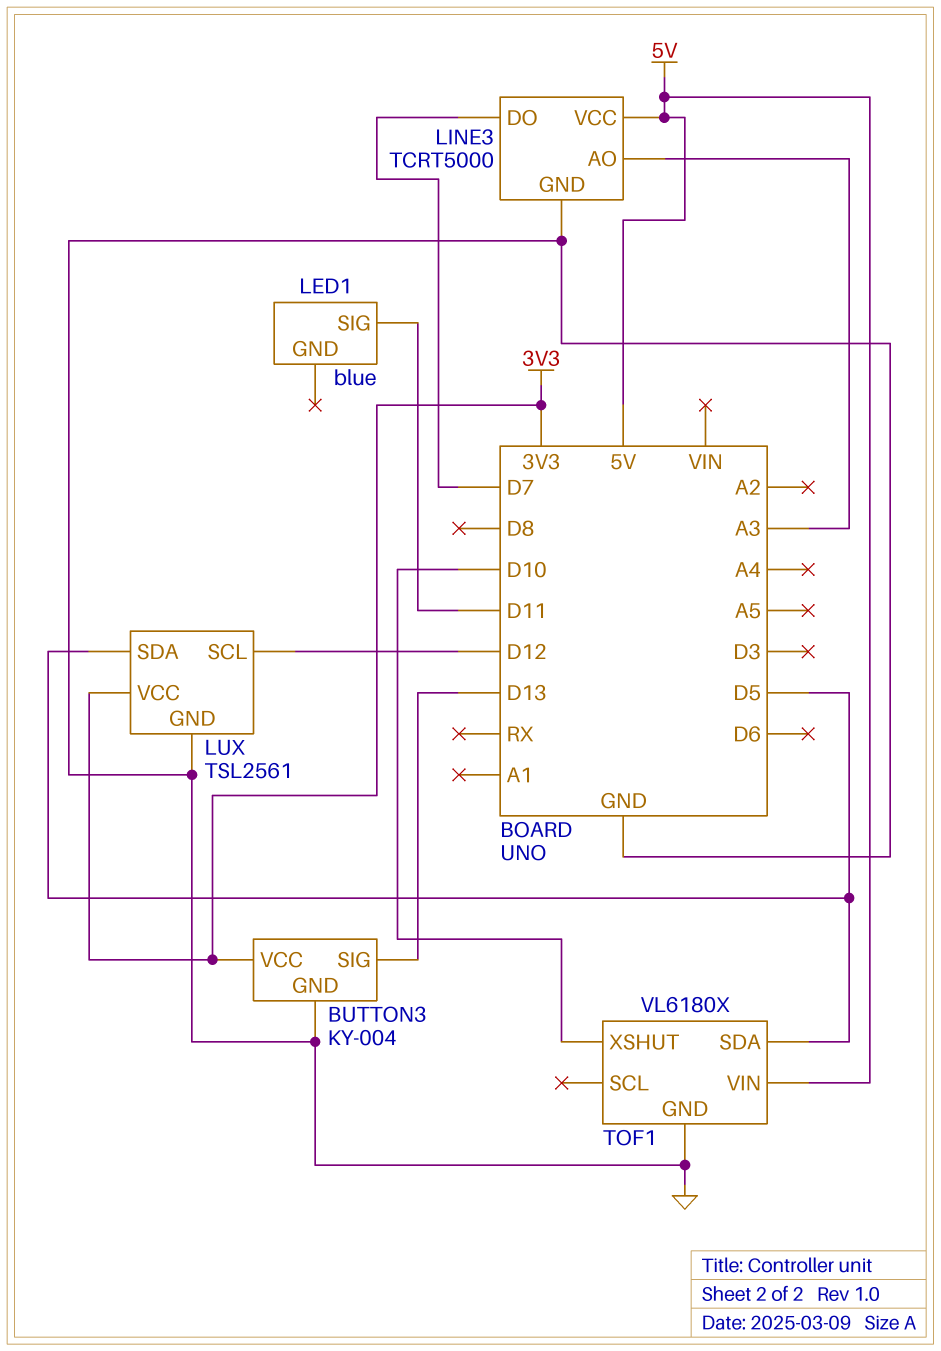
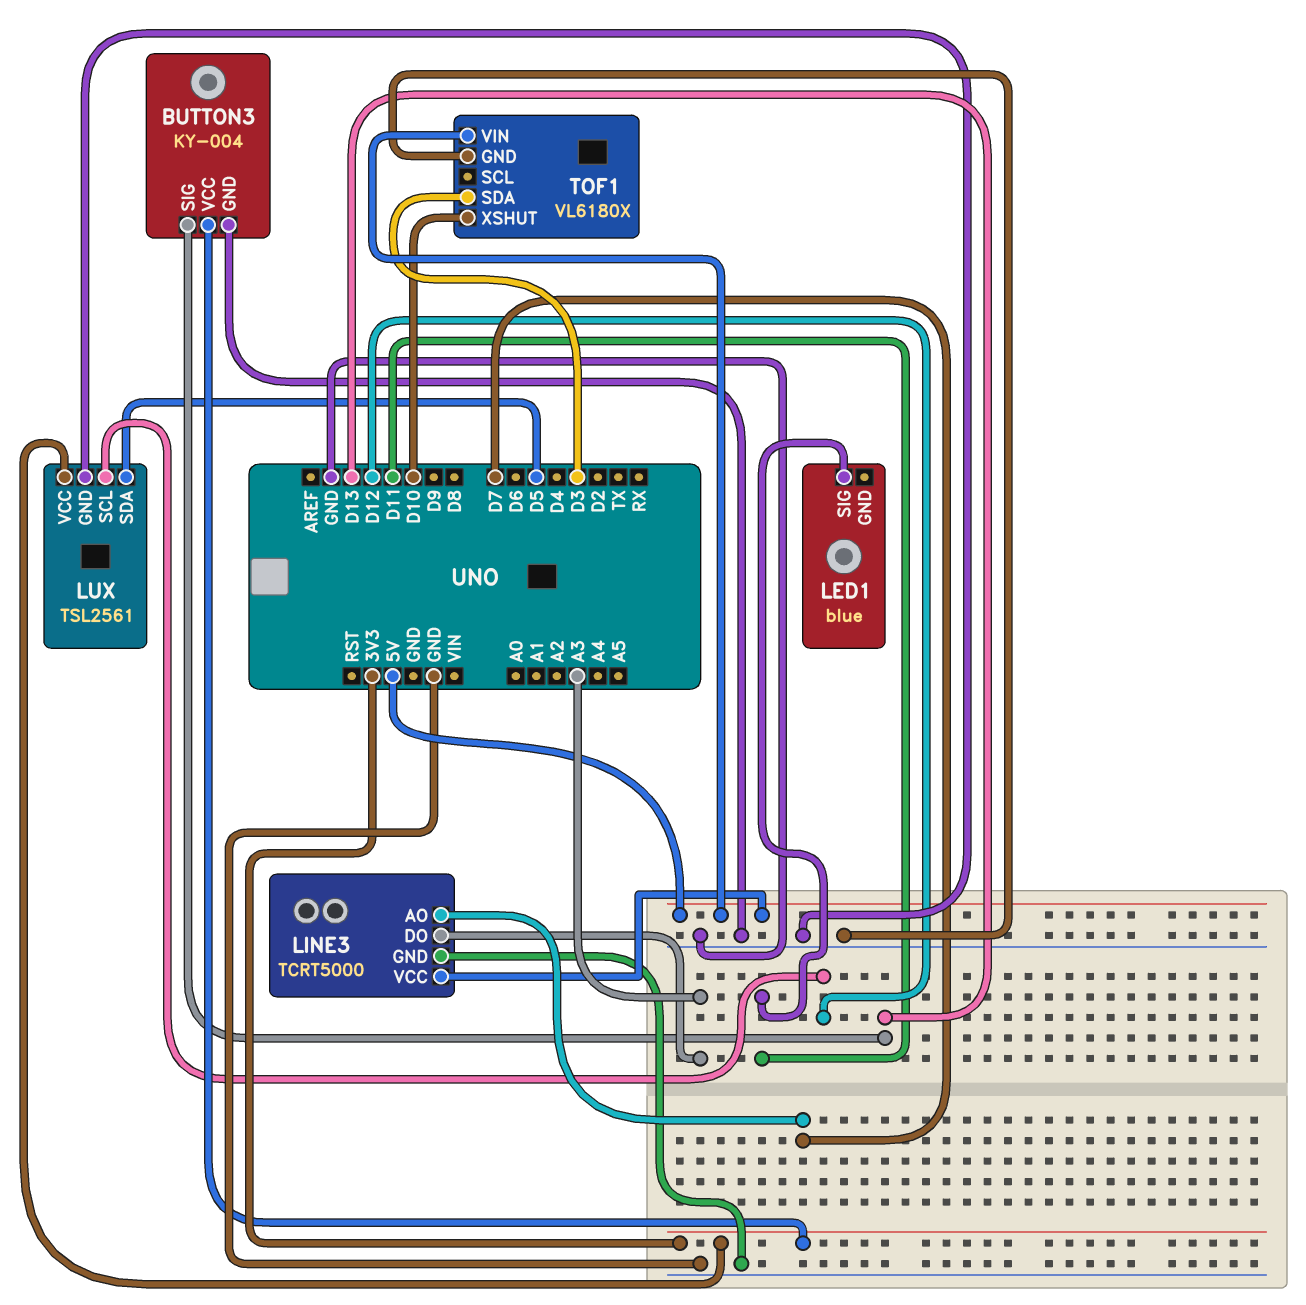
LINE3 pin AO: A3 -> D7
LINE3 pin DO: D7 -> A3
TOF1 pin SDA: D5 -> D3

